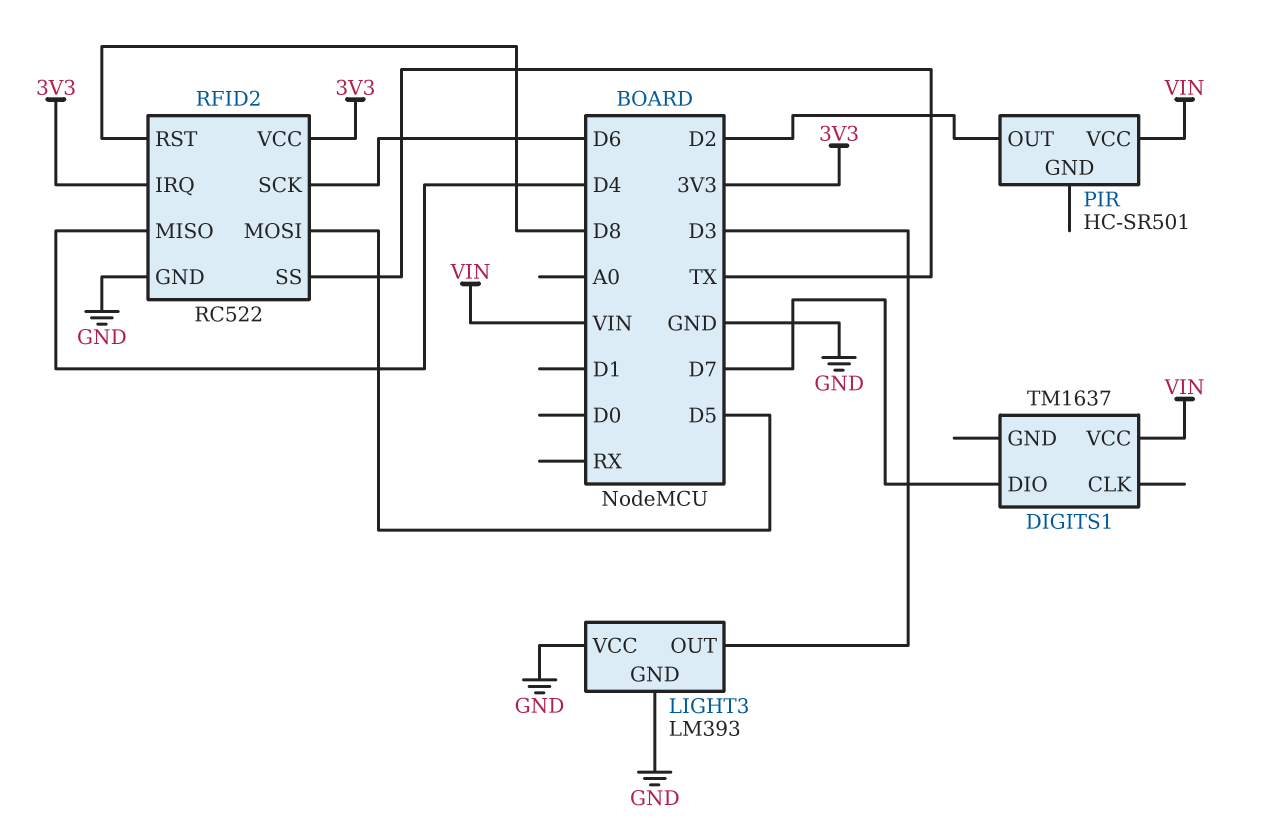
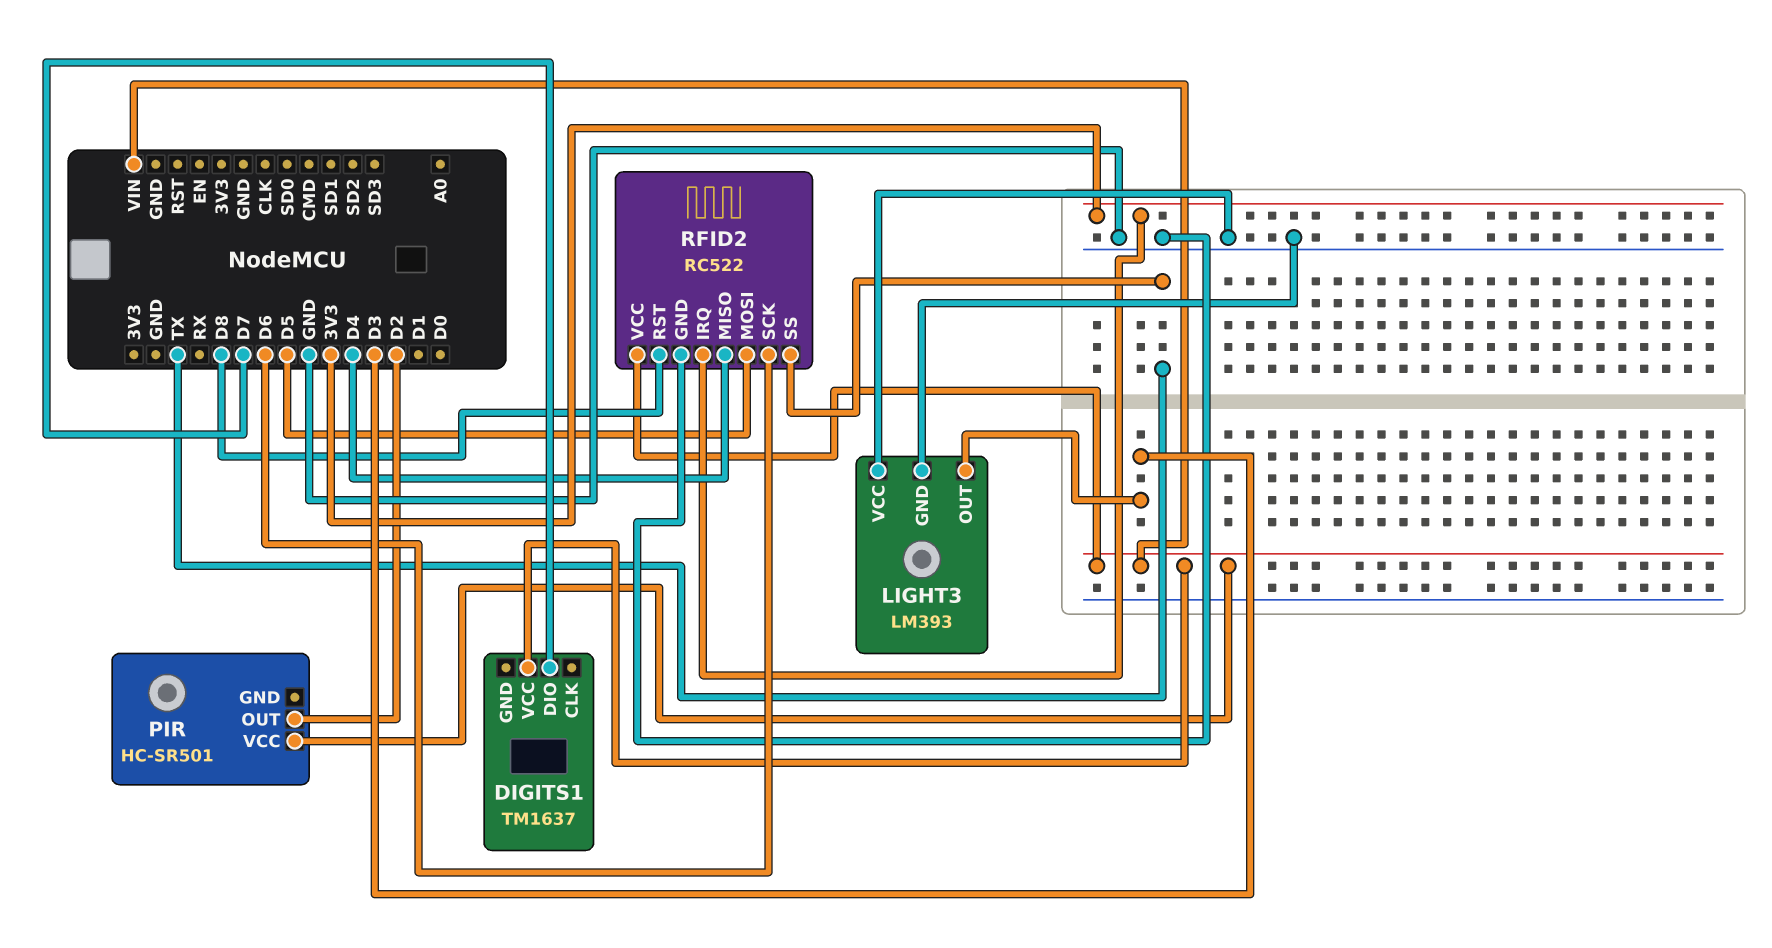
RFID2 pin VCC: 3V3 -> VIN

